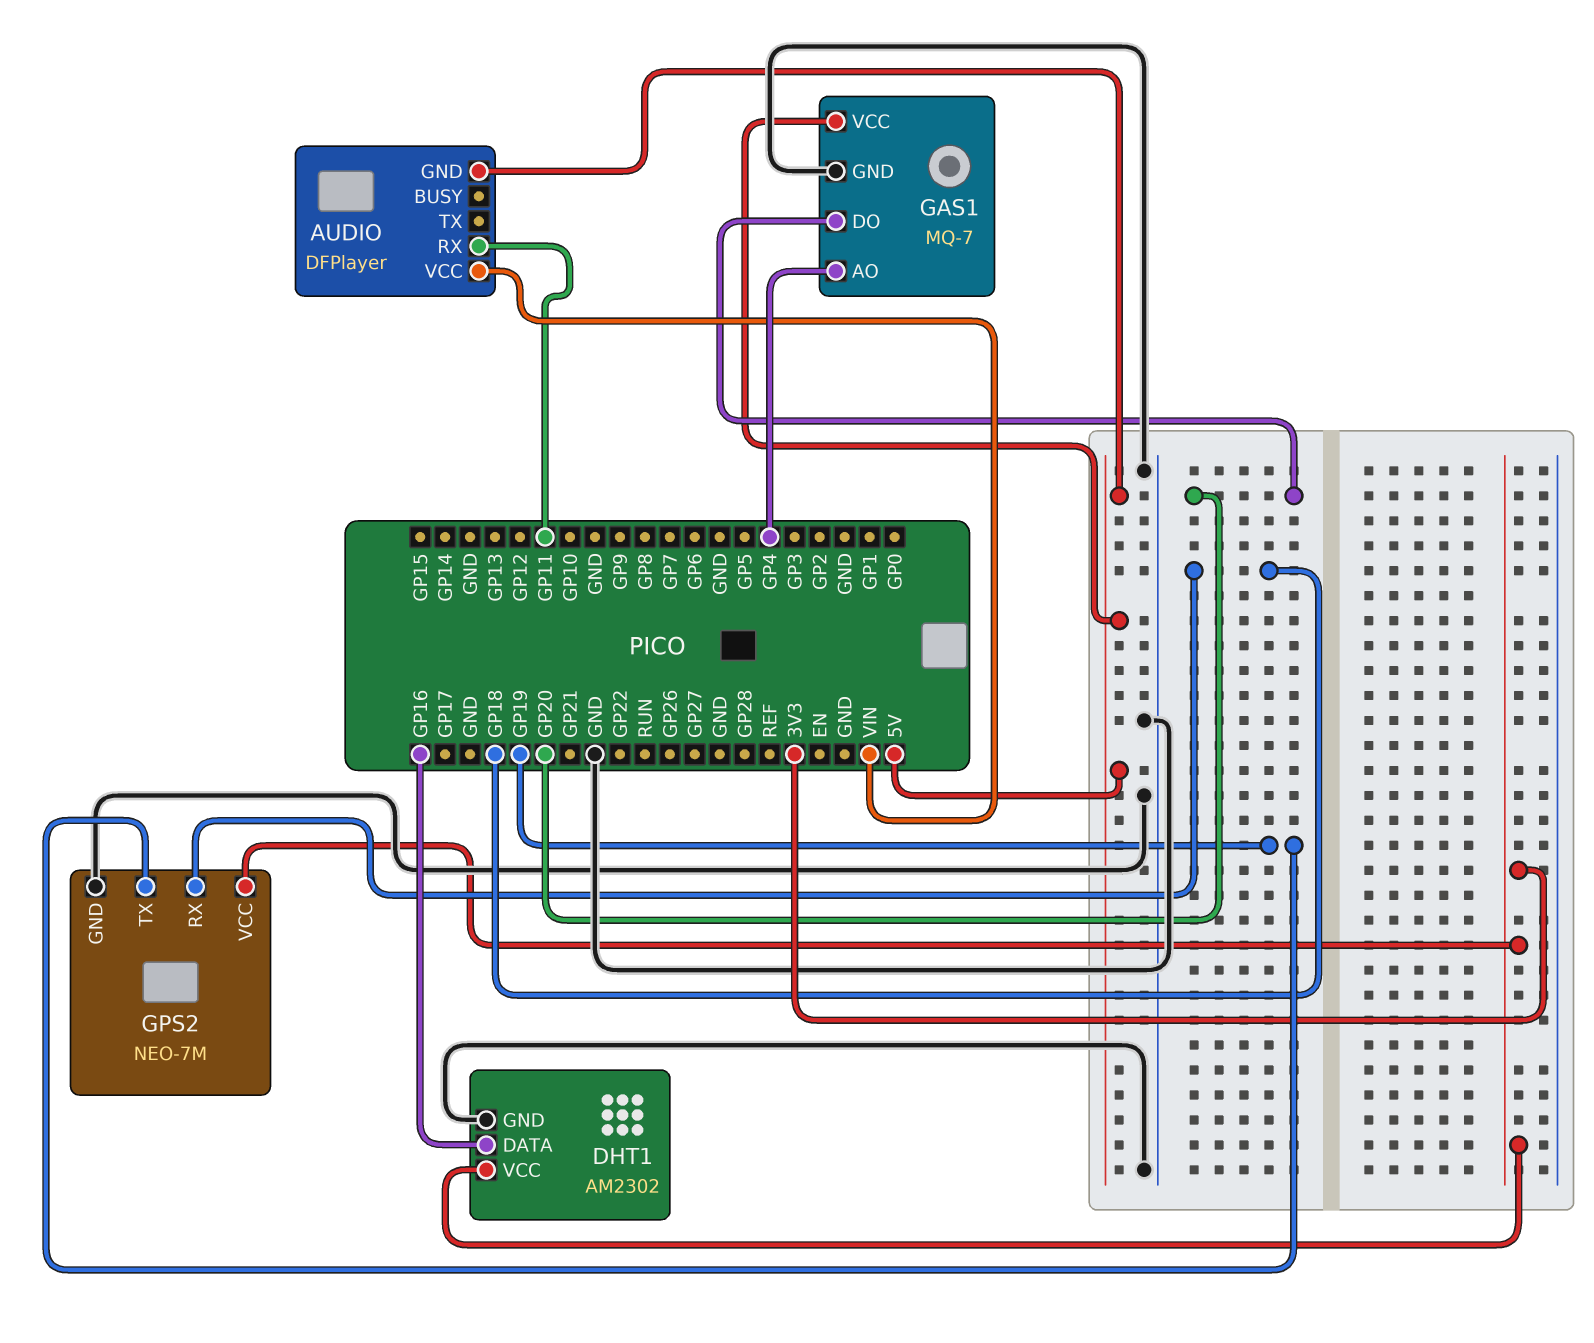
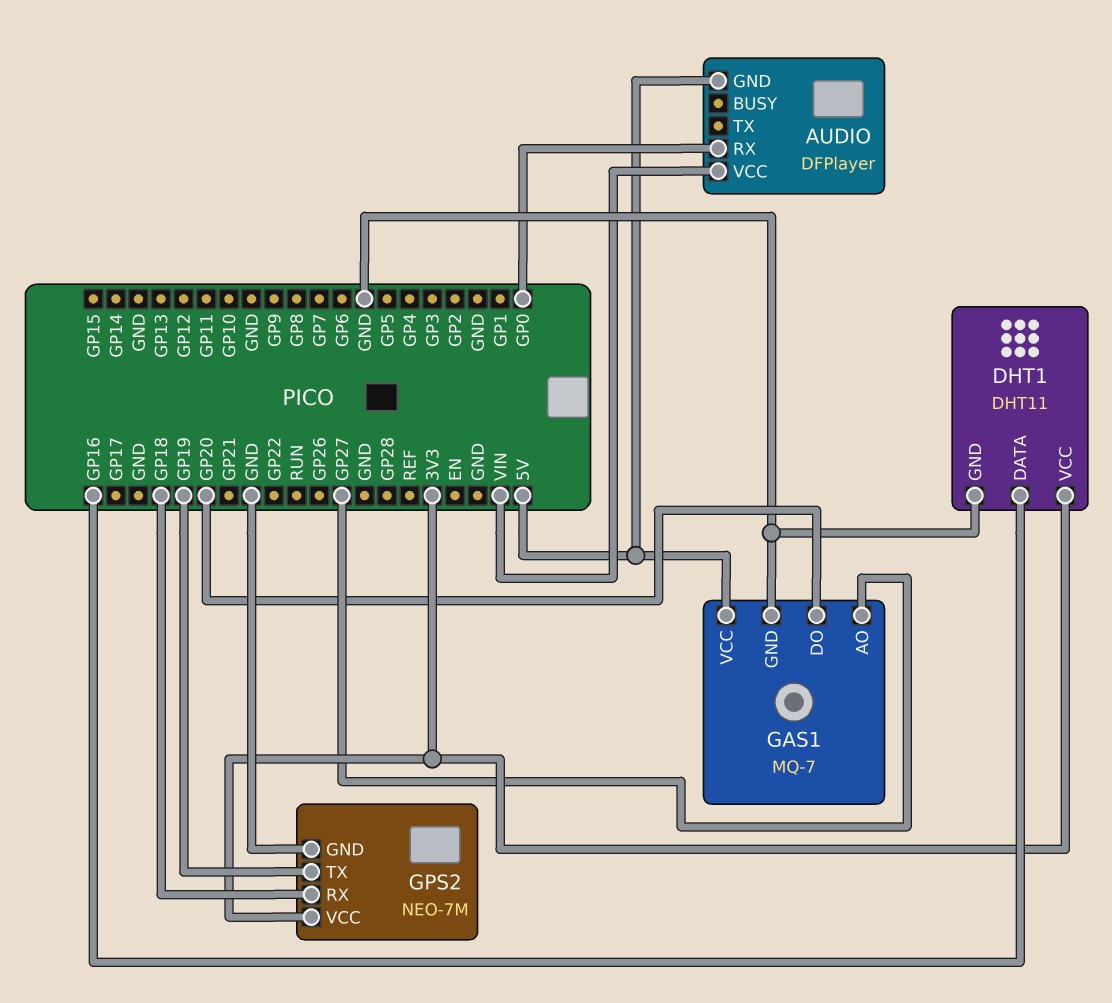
AUDIO pin RX: GP11 -> GP0
DHT1: AM2302 -> DHT11
GAS1 pin AO: GP4 -> GP27

